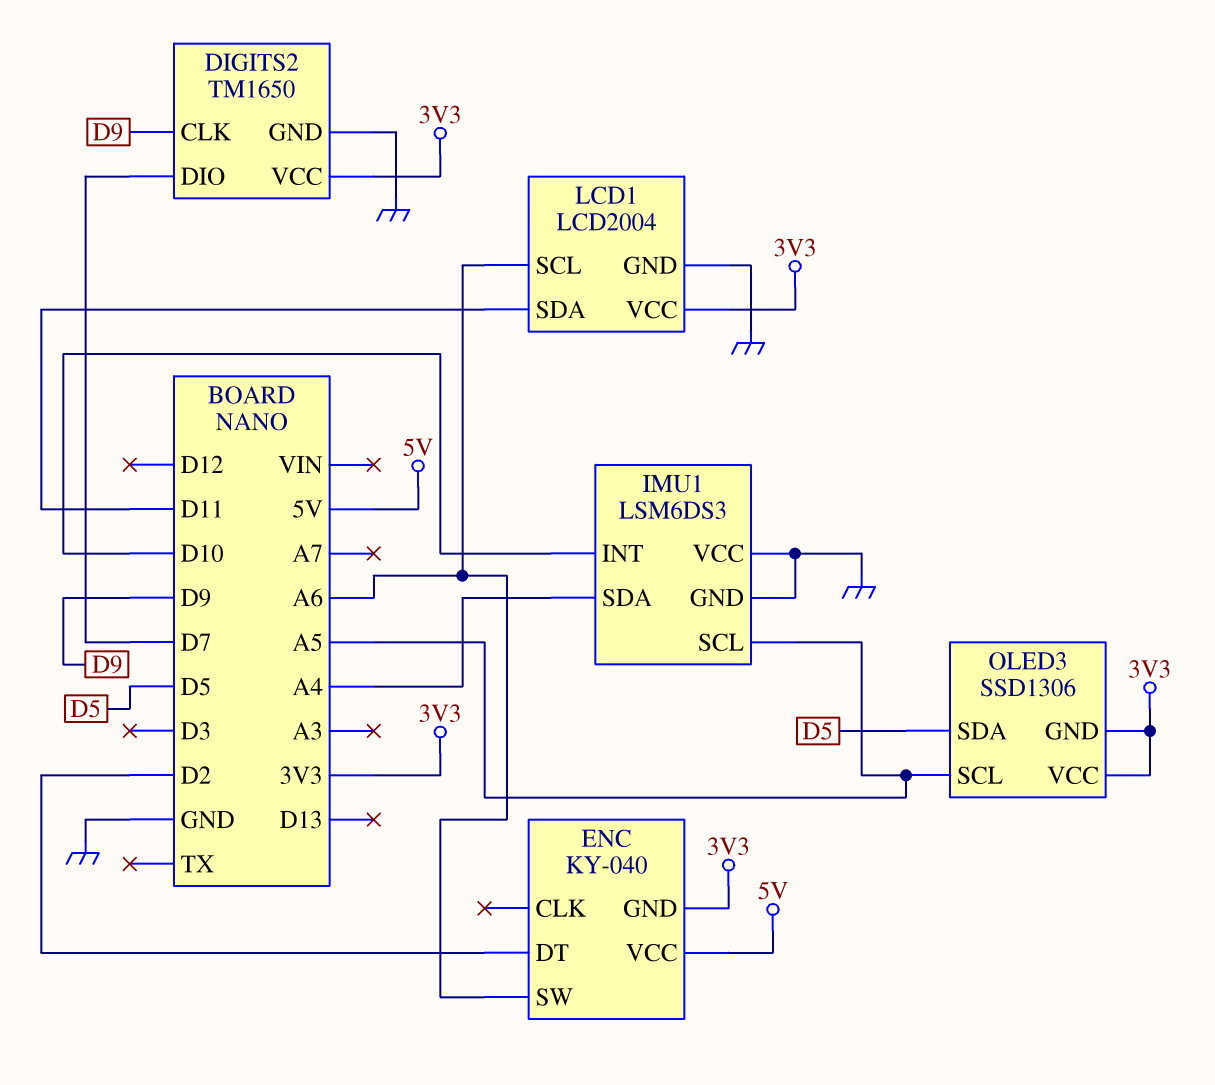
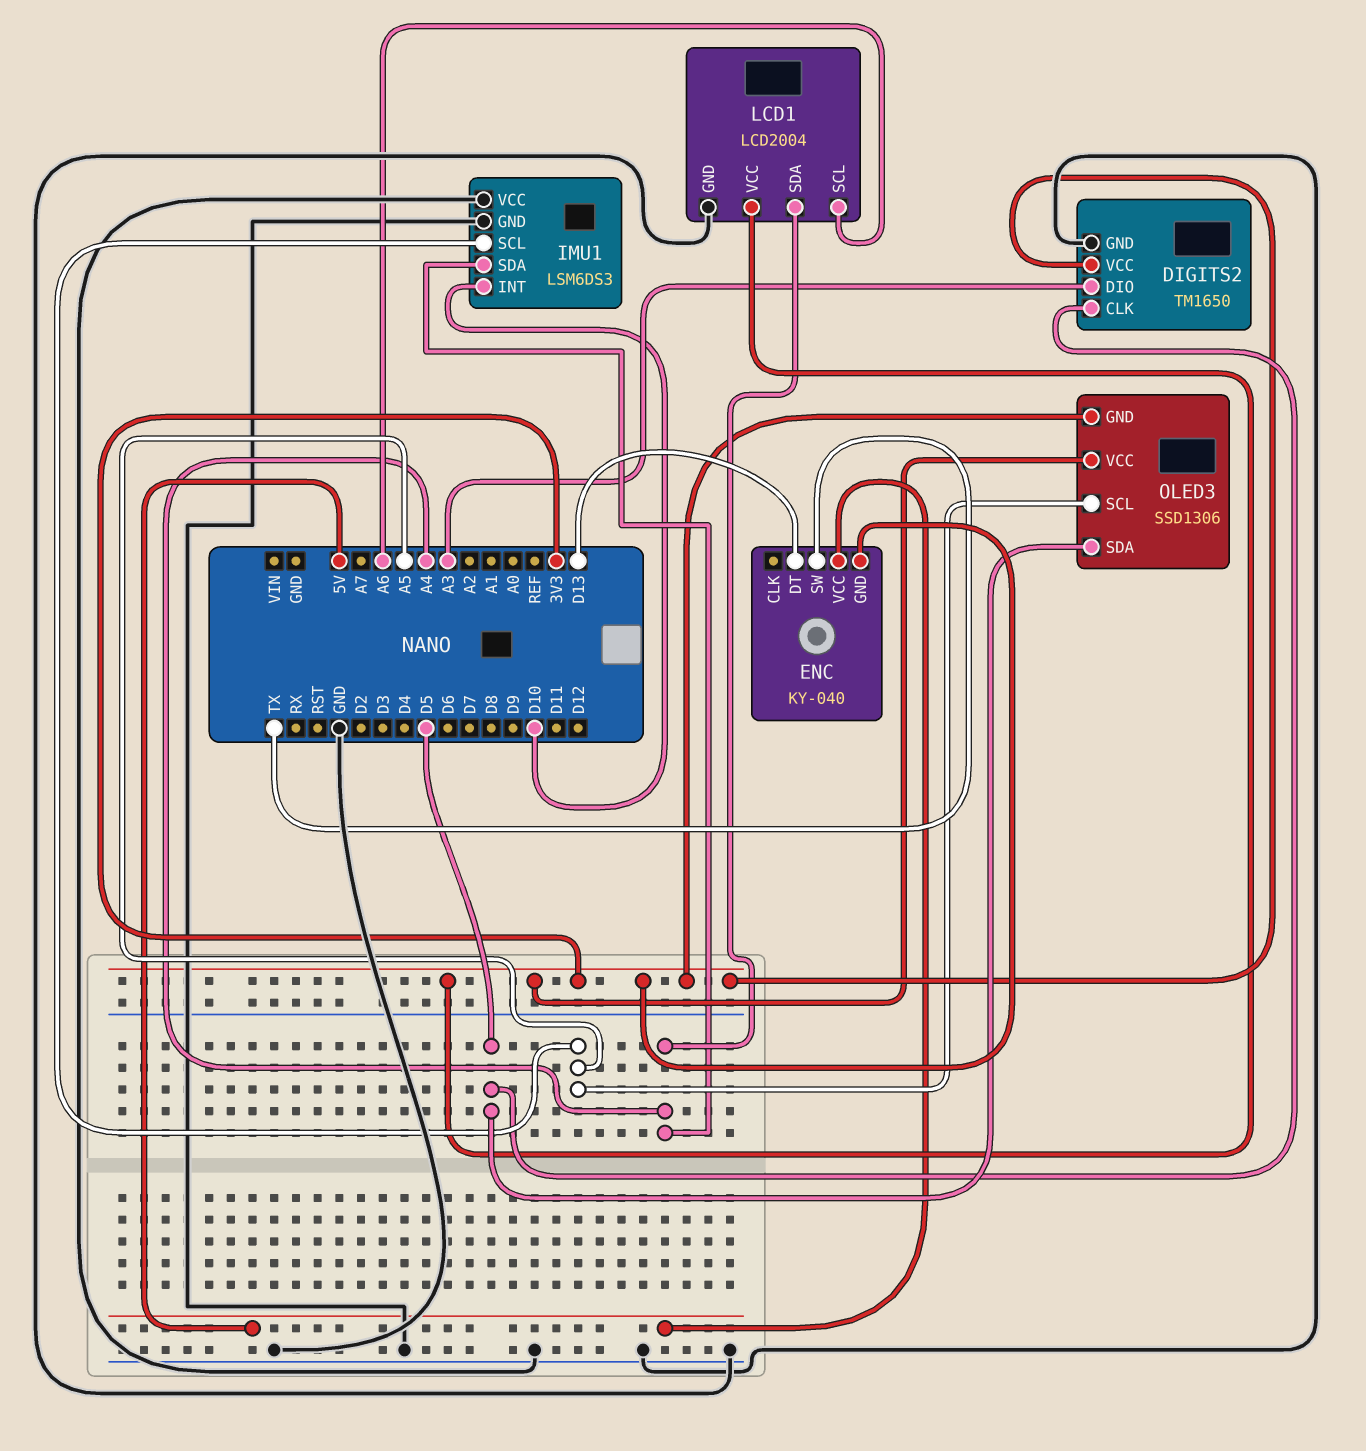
DIGITS2 pin CLK: D9 -> D5
DIGITS2 pin DIO: D7 -> A3
ENC pin DT: D2 -> D13
ENC pin SW: A6 -> TX
LCD1 pin SDA: D11 -> A4

